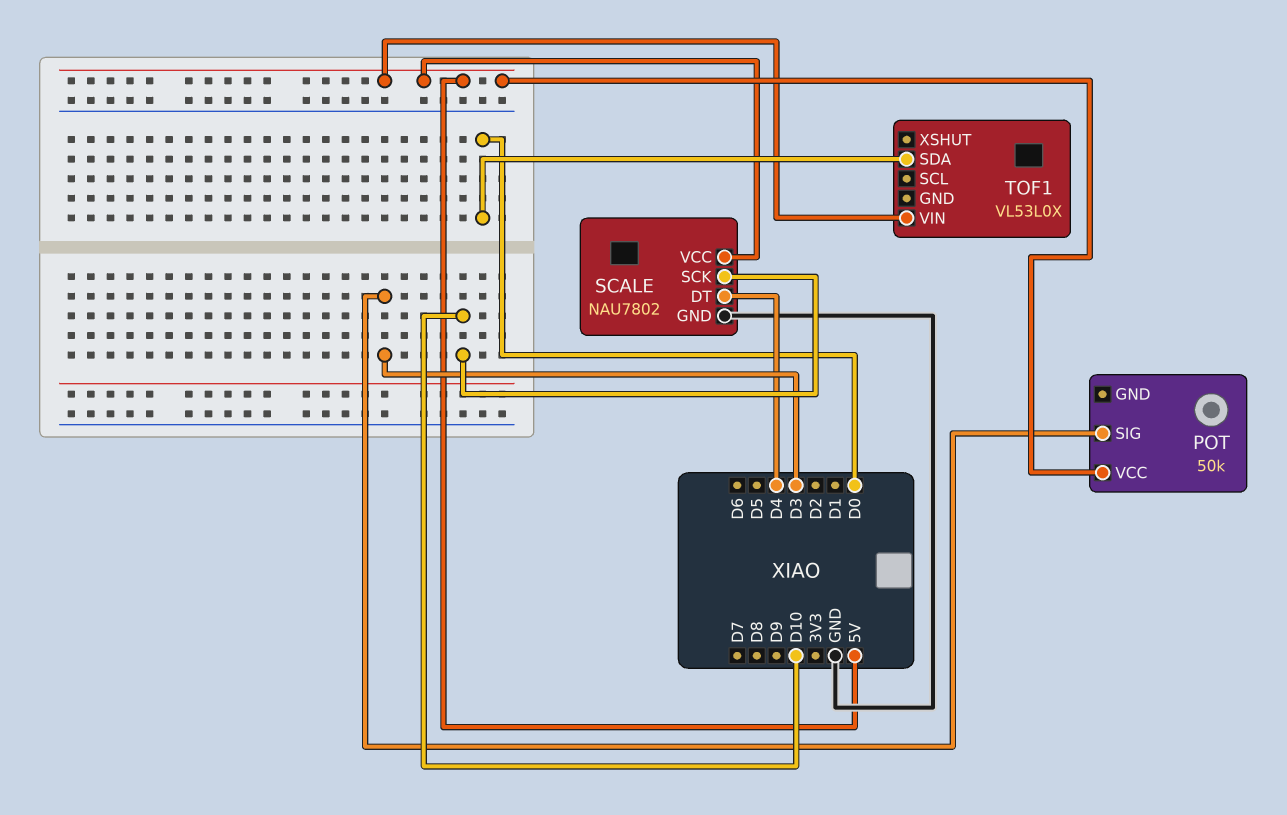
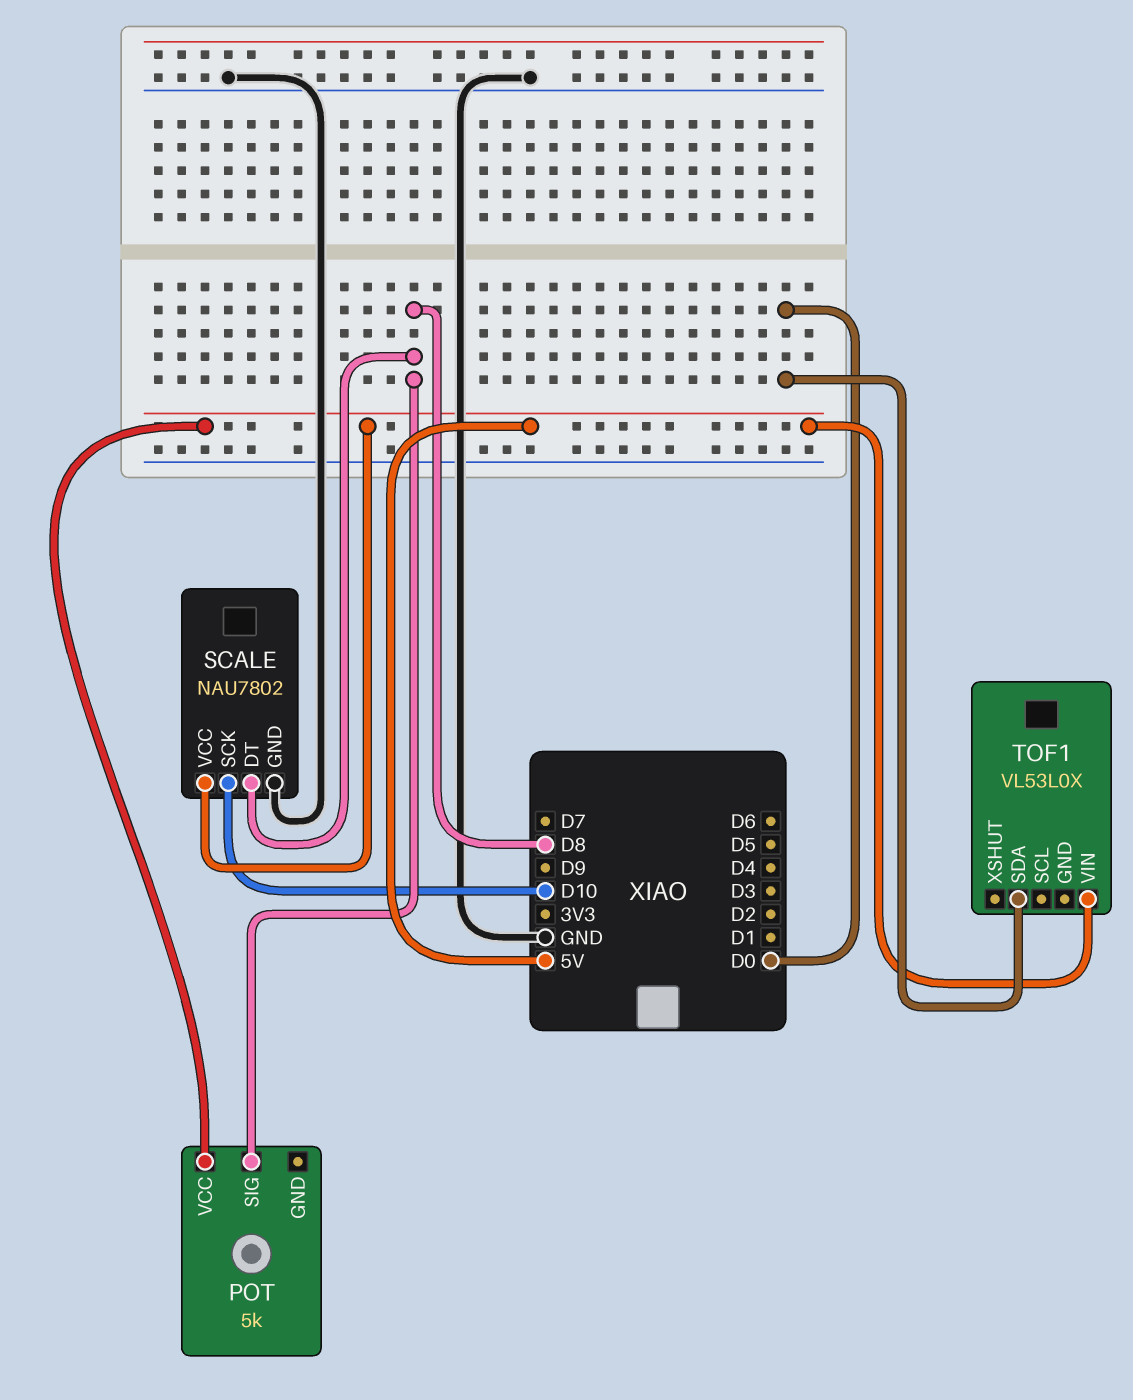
POT: 50k -> 5k
POT pin SIG: D3 -> D8
SCALE pin DT: D4 -> D8

